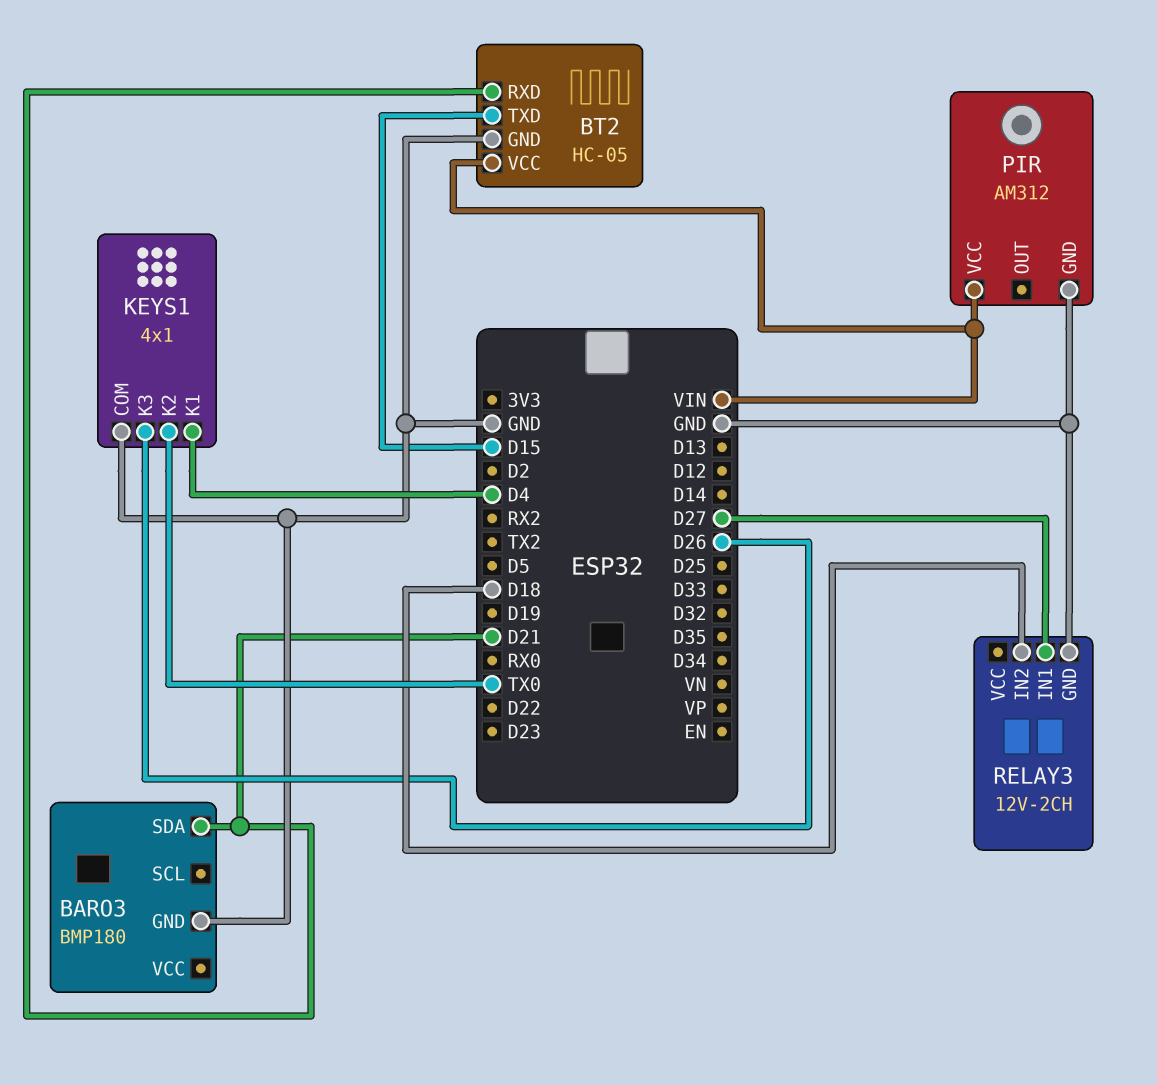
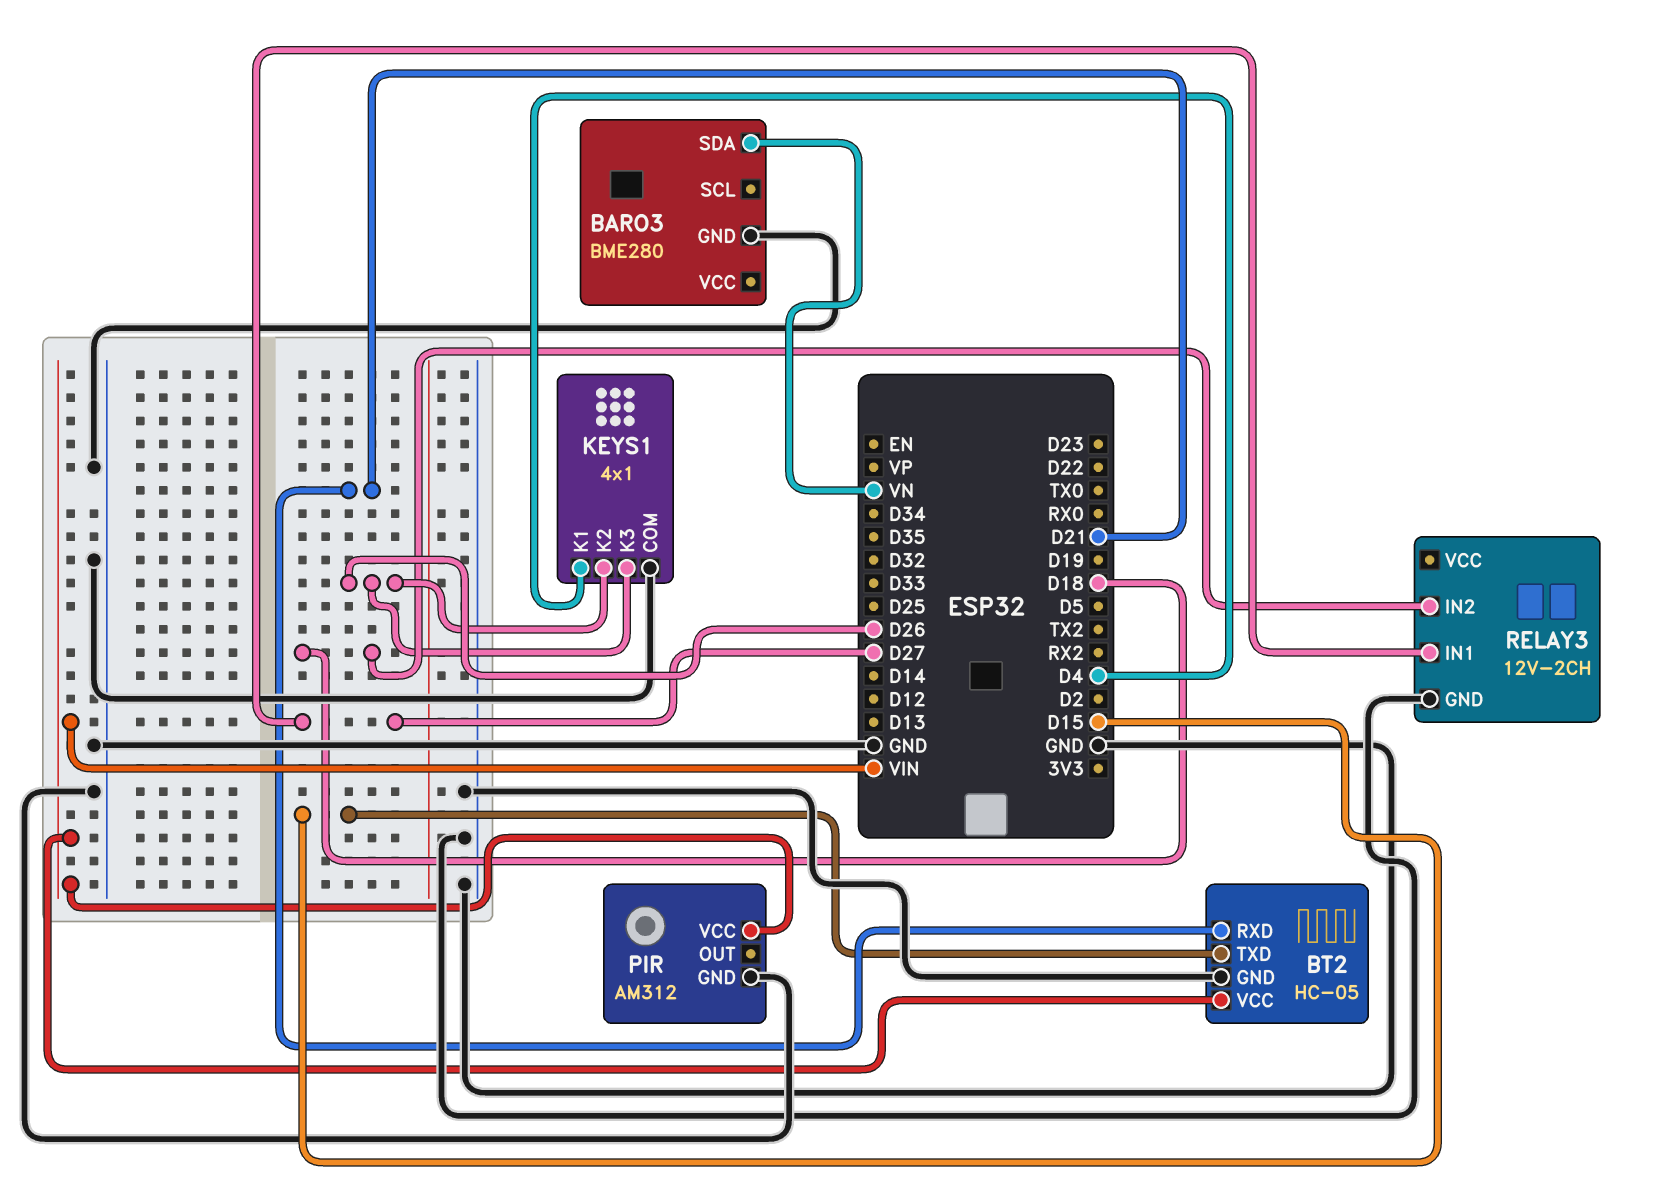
BARO3: BMP180 -> BME280
BARO3 pin SDA: D21 -> VN
KEYS1 pin K2: TX0 -> D26

